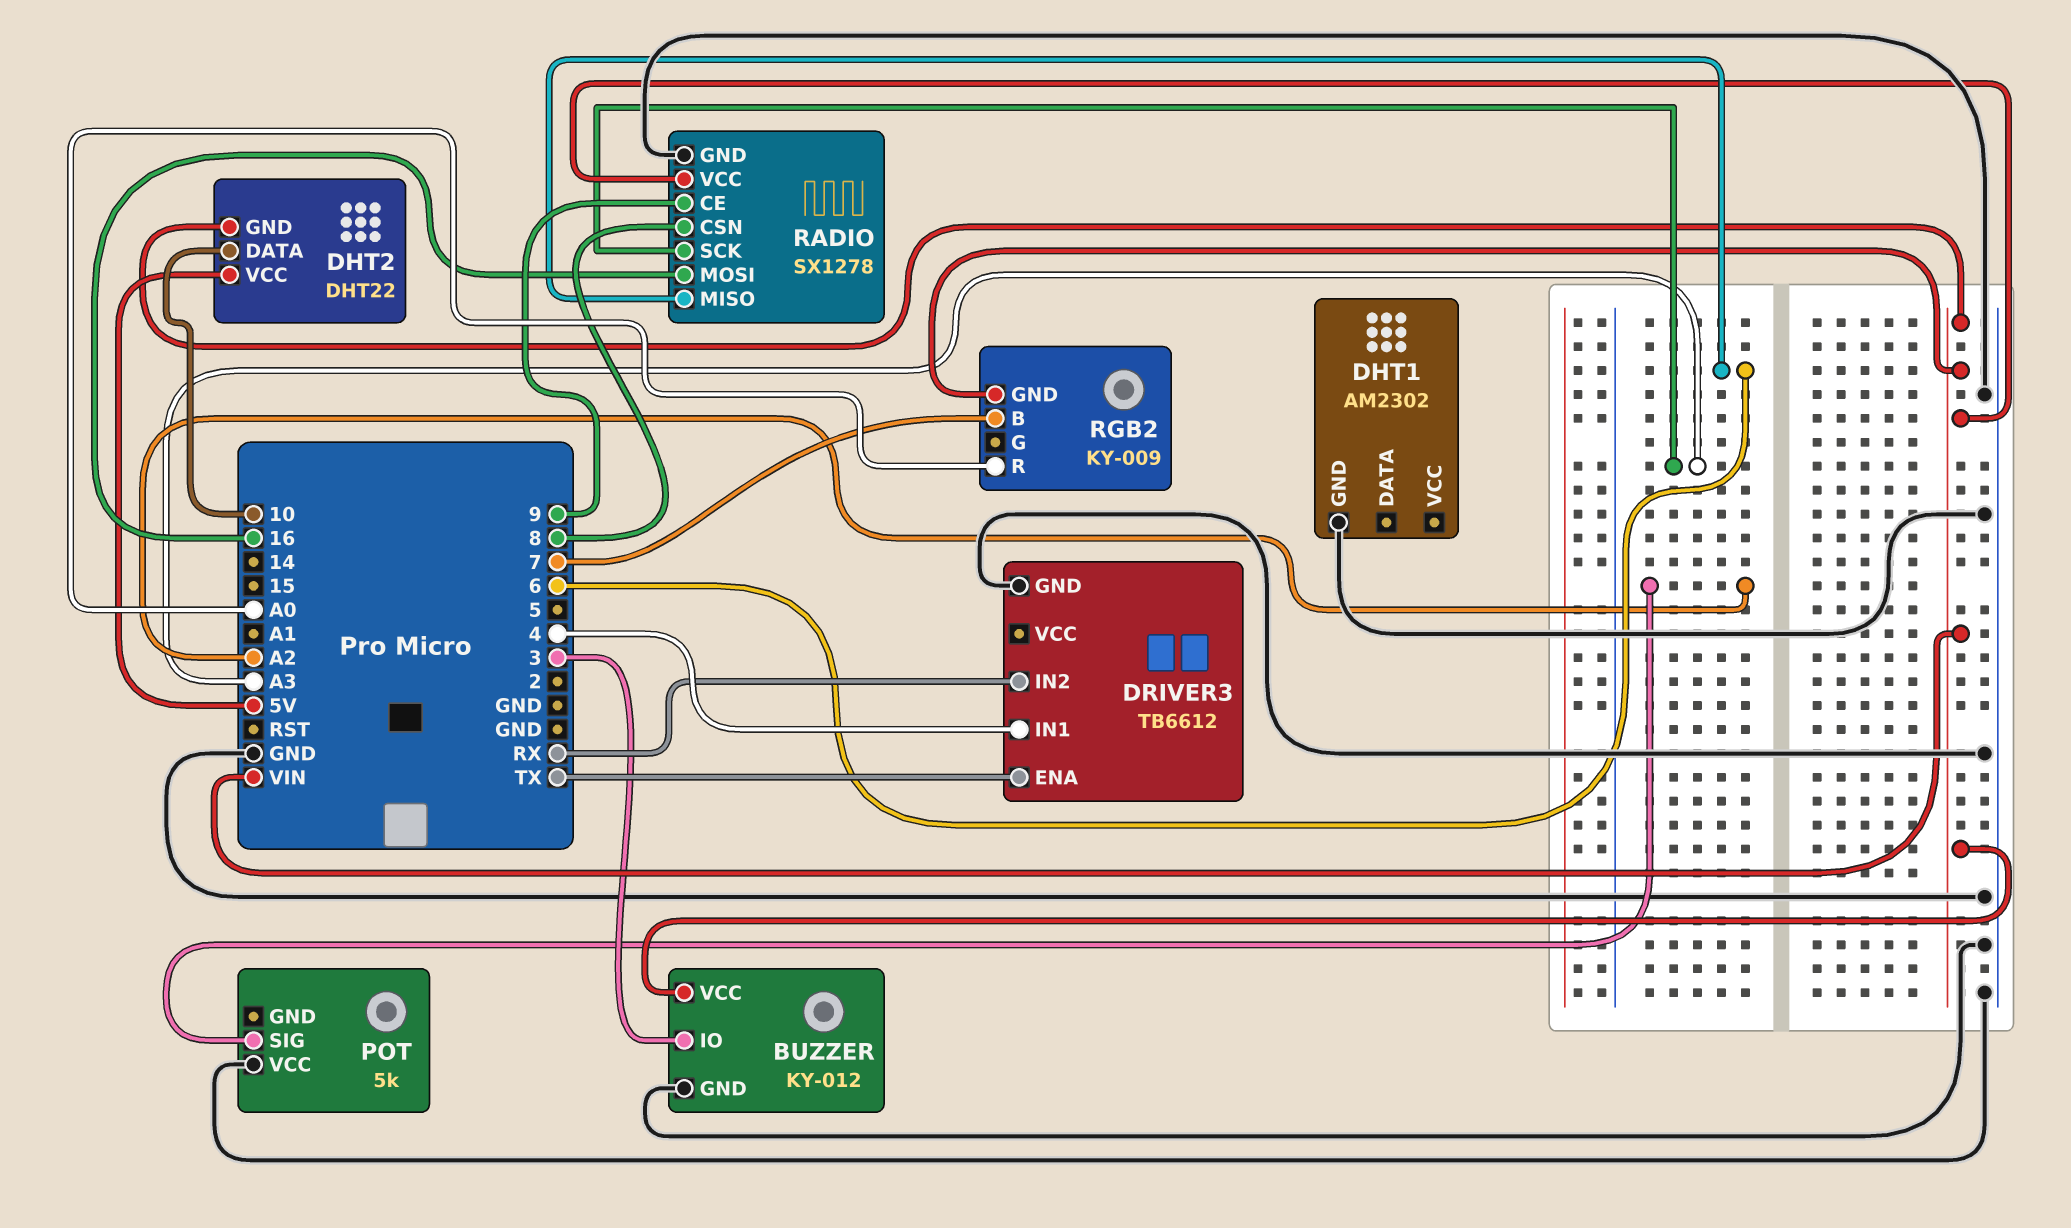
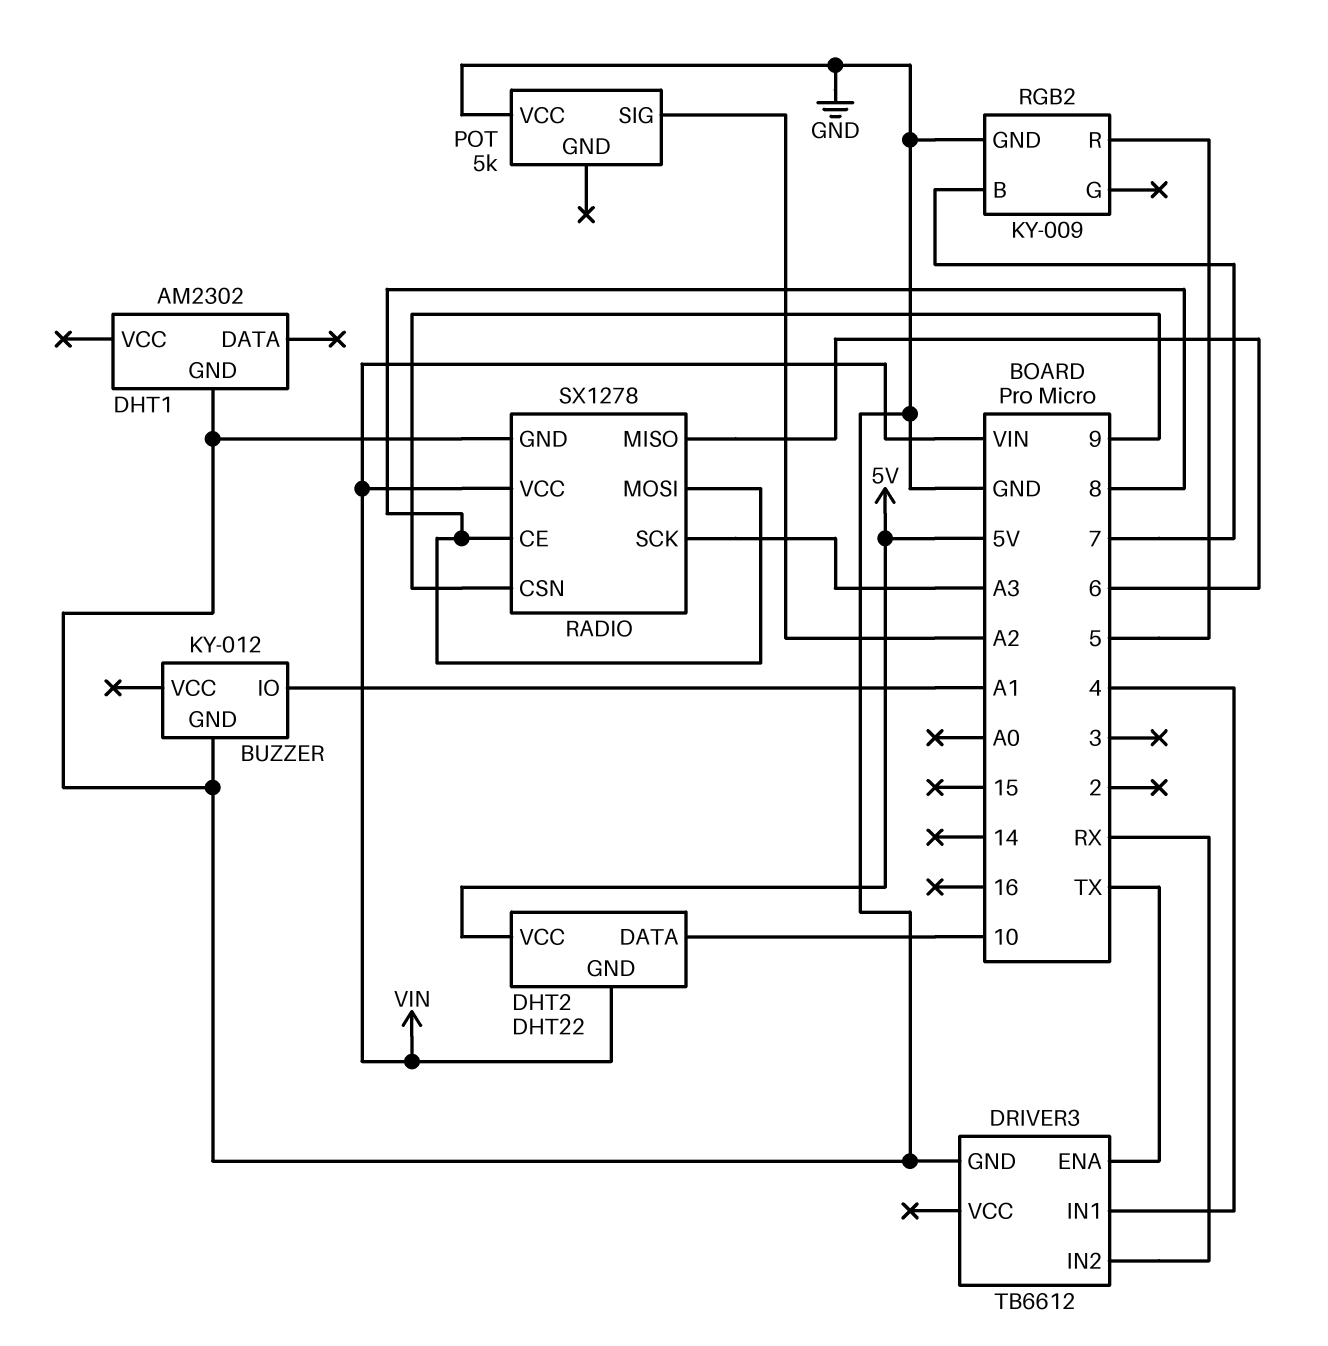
BUZZER pin IO: 3 -> A1
BUZZER pin VCC: VIN -> none
RADIO pin CE: 9 -> 8
RADIO pin CSN: 8 -> 9
RADIO pin MOSI: 16 -> 8
RGB2 pin GND: VIN -> GND
RGB2 pin R: A0 -> 5

